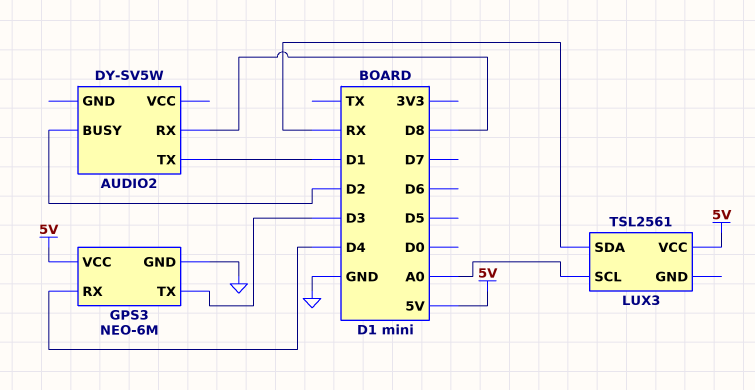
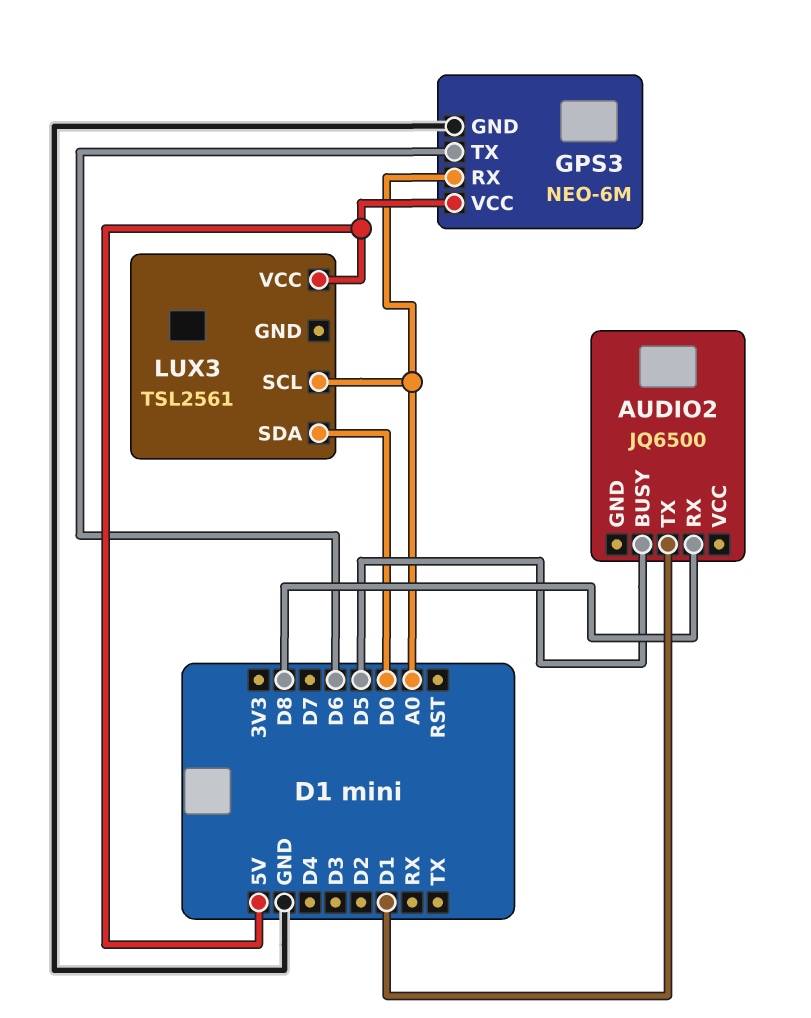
AUDIO2: DY-SV5W -> JQ6500
AUDIO2 pin BUSY: D2 -> D5
GPS3 pin RX: D4 -> A0
GPS3 pin TX: D3 -> D6
LUX3 pin SDA: RX -> D0

